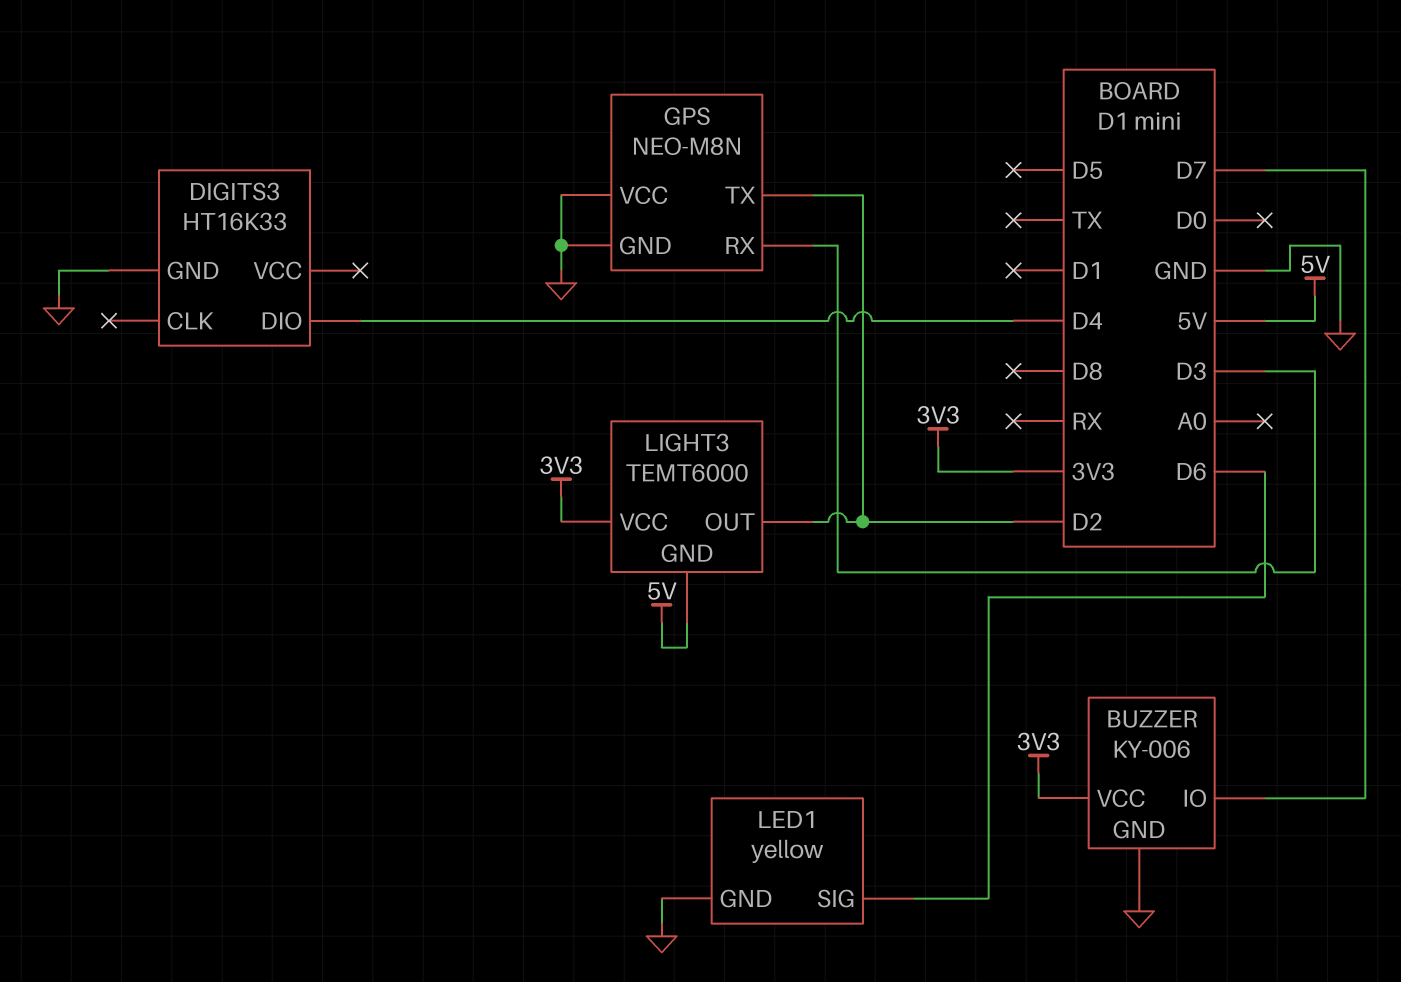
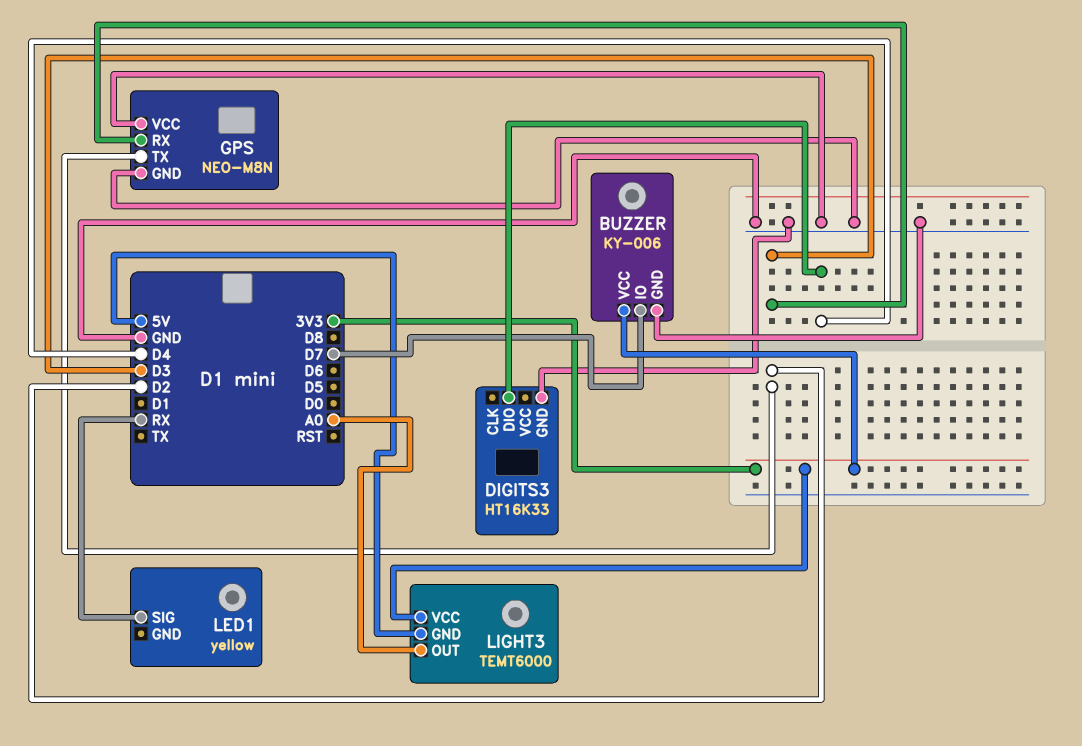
LED1 pin GND: GND -> none
LED1 pin SIG: D6 -> RX
LIGHT3 pin OUT: D2 -> A0

